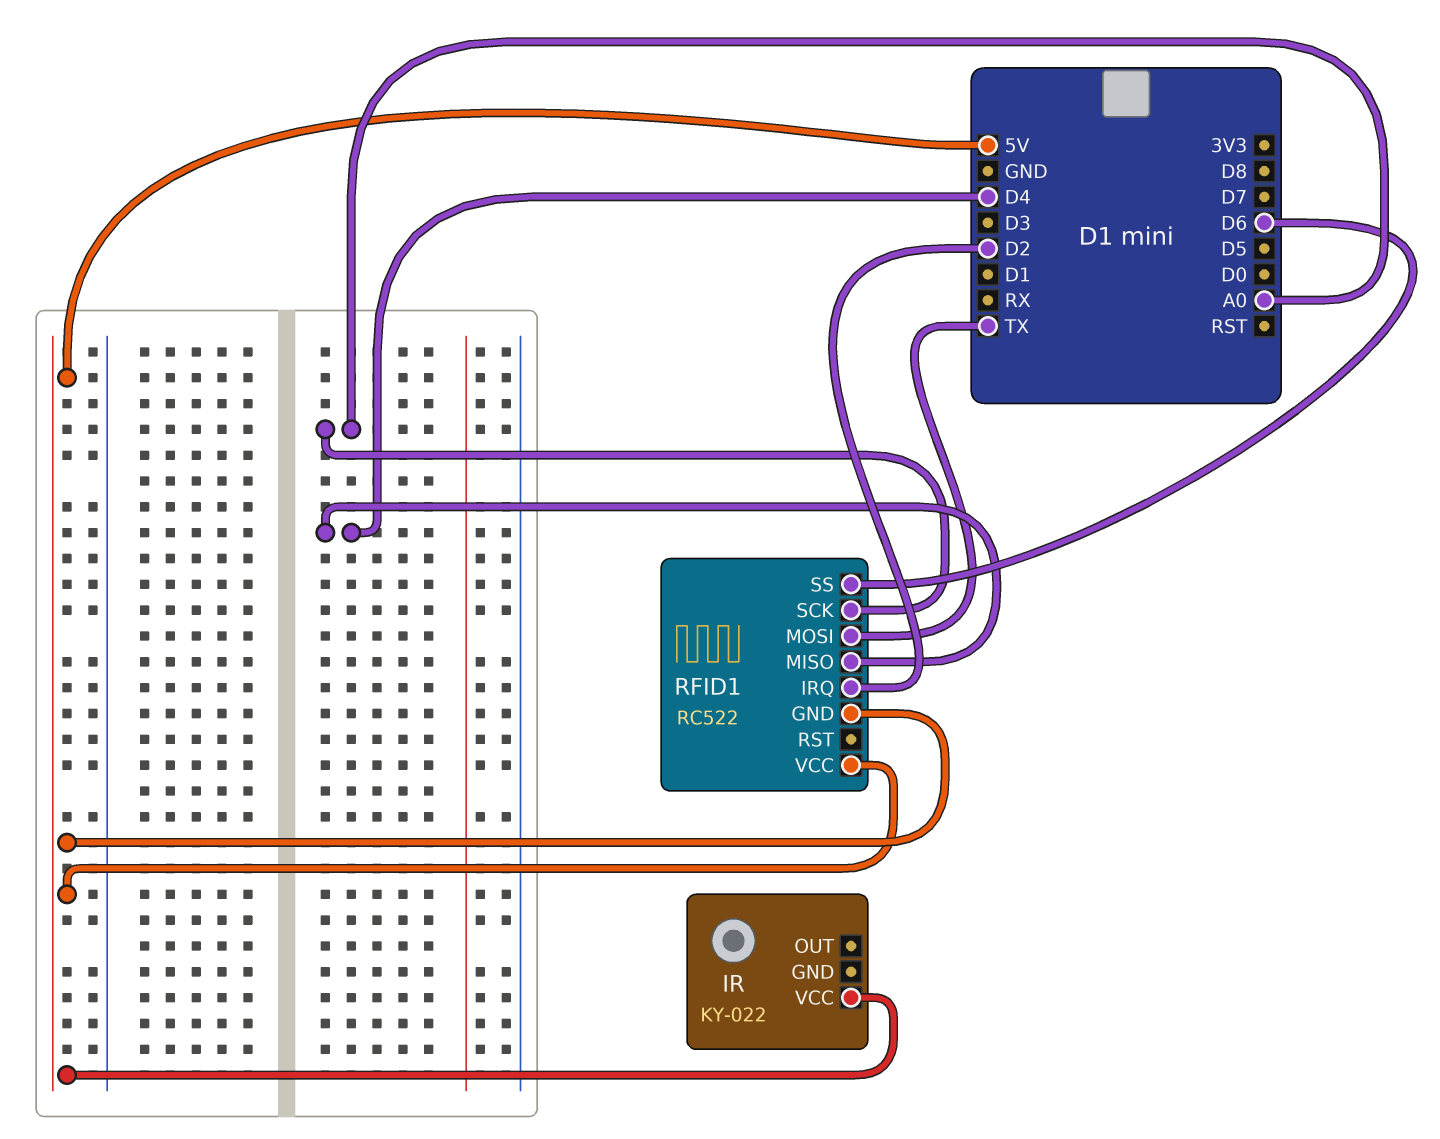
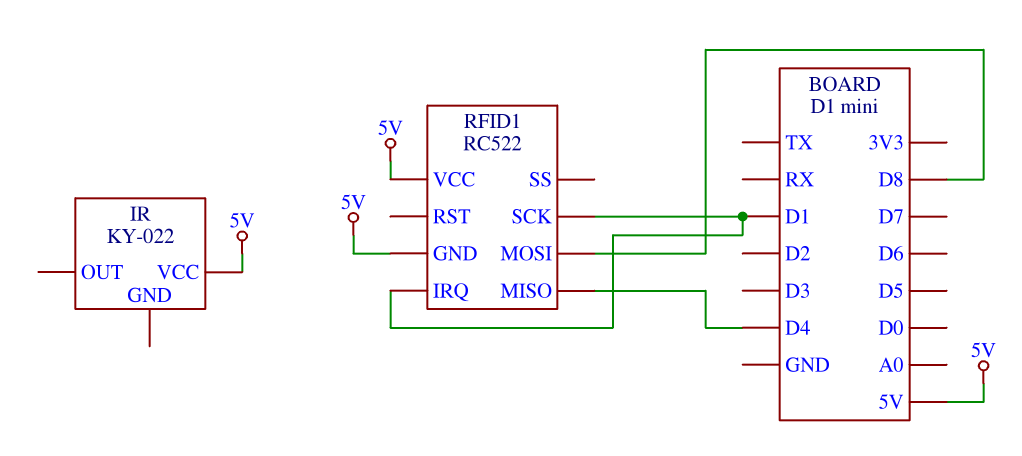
RFID1 pin IRQ: D2 -> D1
RFID1 pin MOSI: TX -> D8
RFID1 pin SCK: A0 -> D1
RFID1 pin SS: D6 -> none

